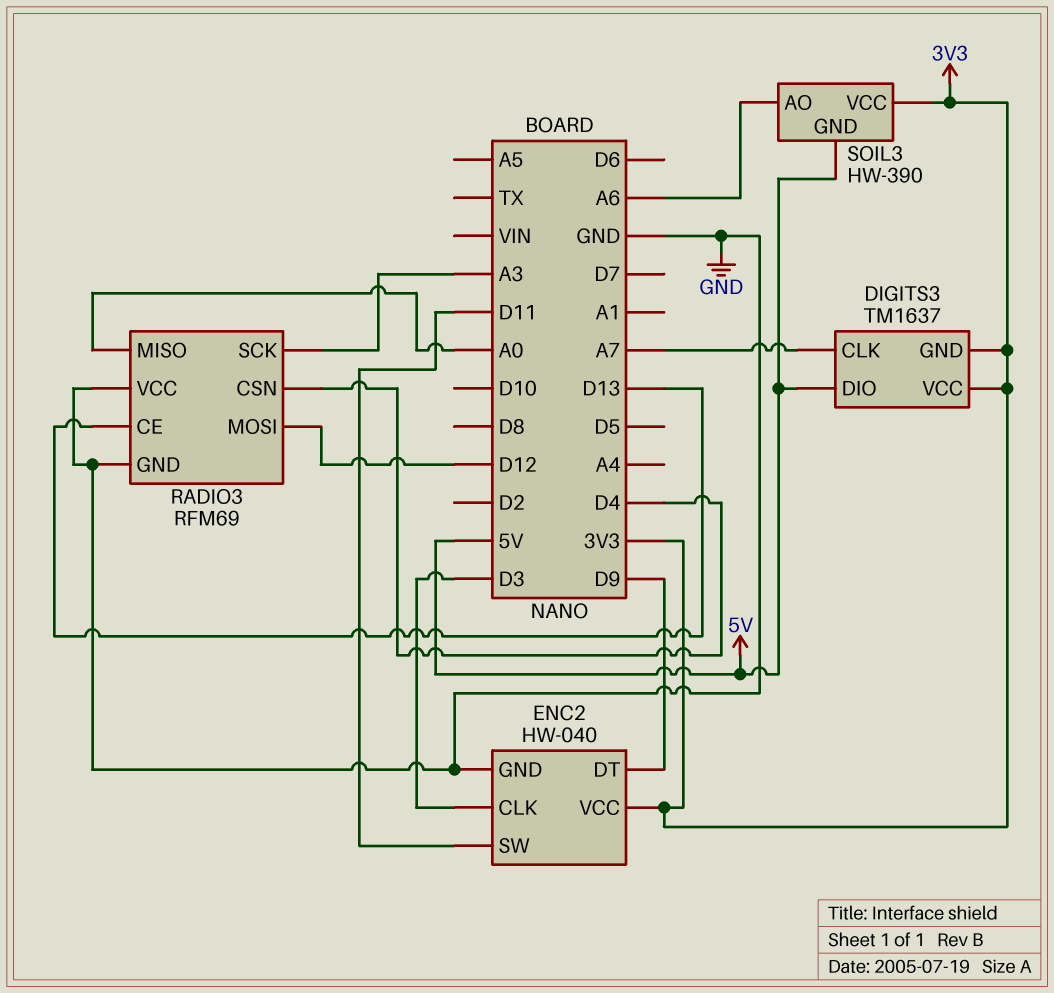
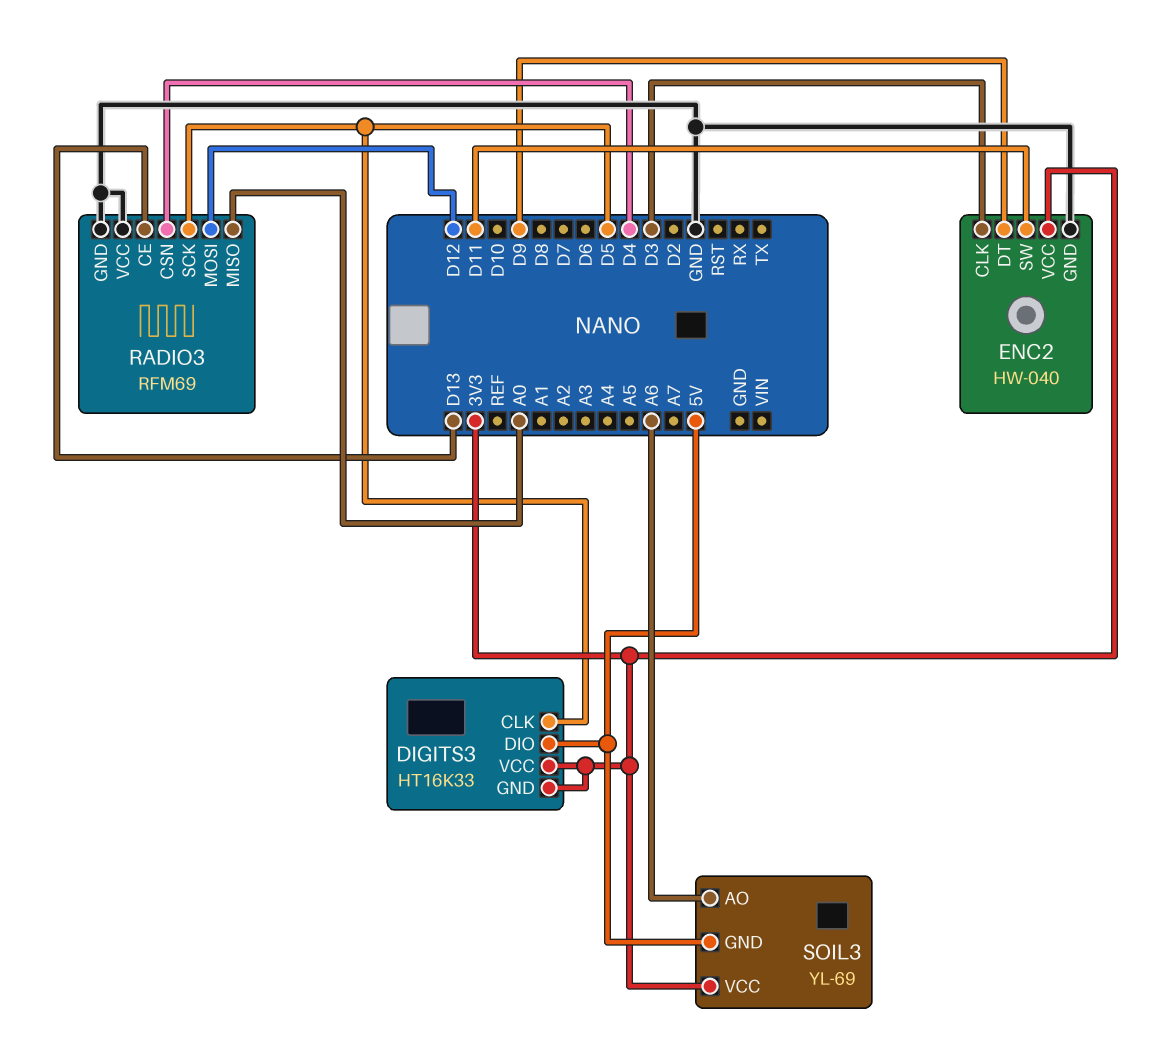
DIGITS3: TM1637 -> HT16K33
DIGITS3 pin CLK: A7 -> D5
RADIO3 pin SCK: A3 -> D5
SOIL3: HW-390 -> YL-69

